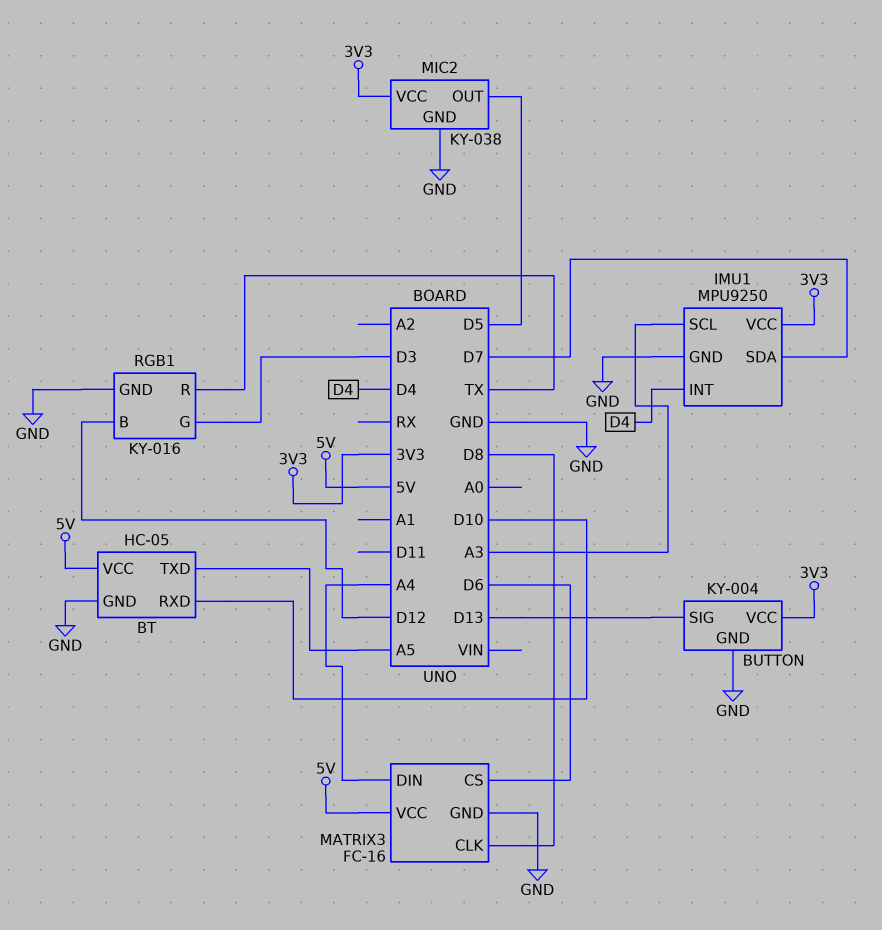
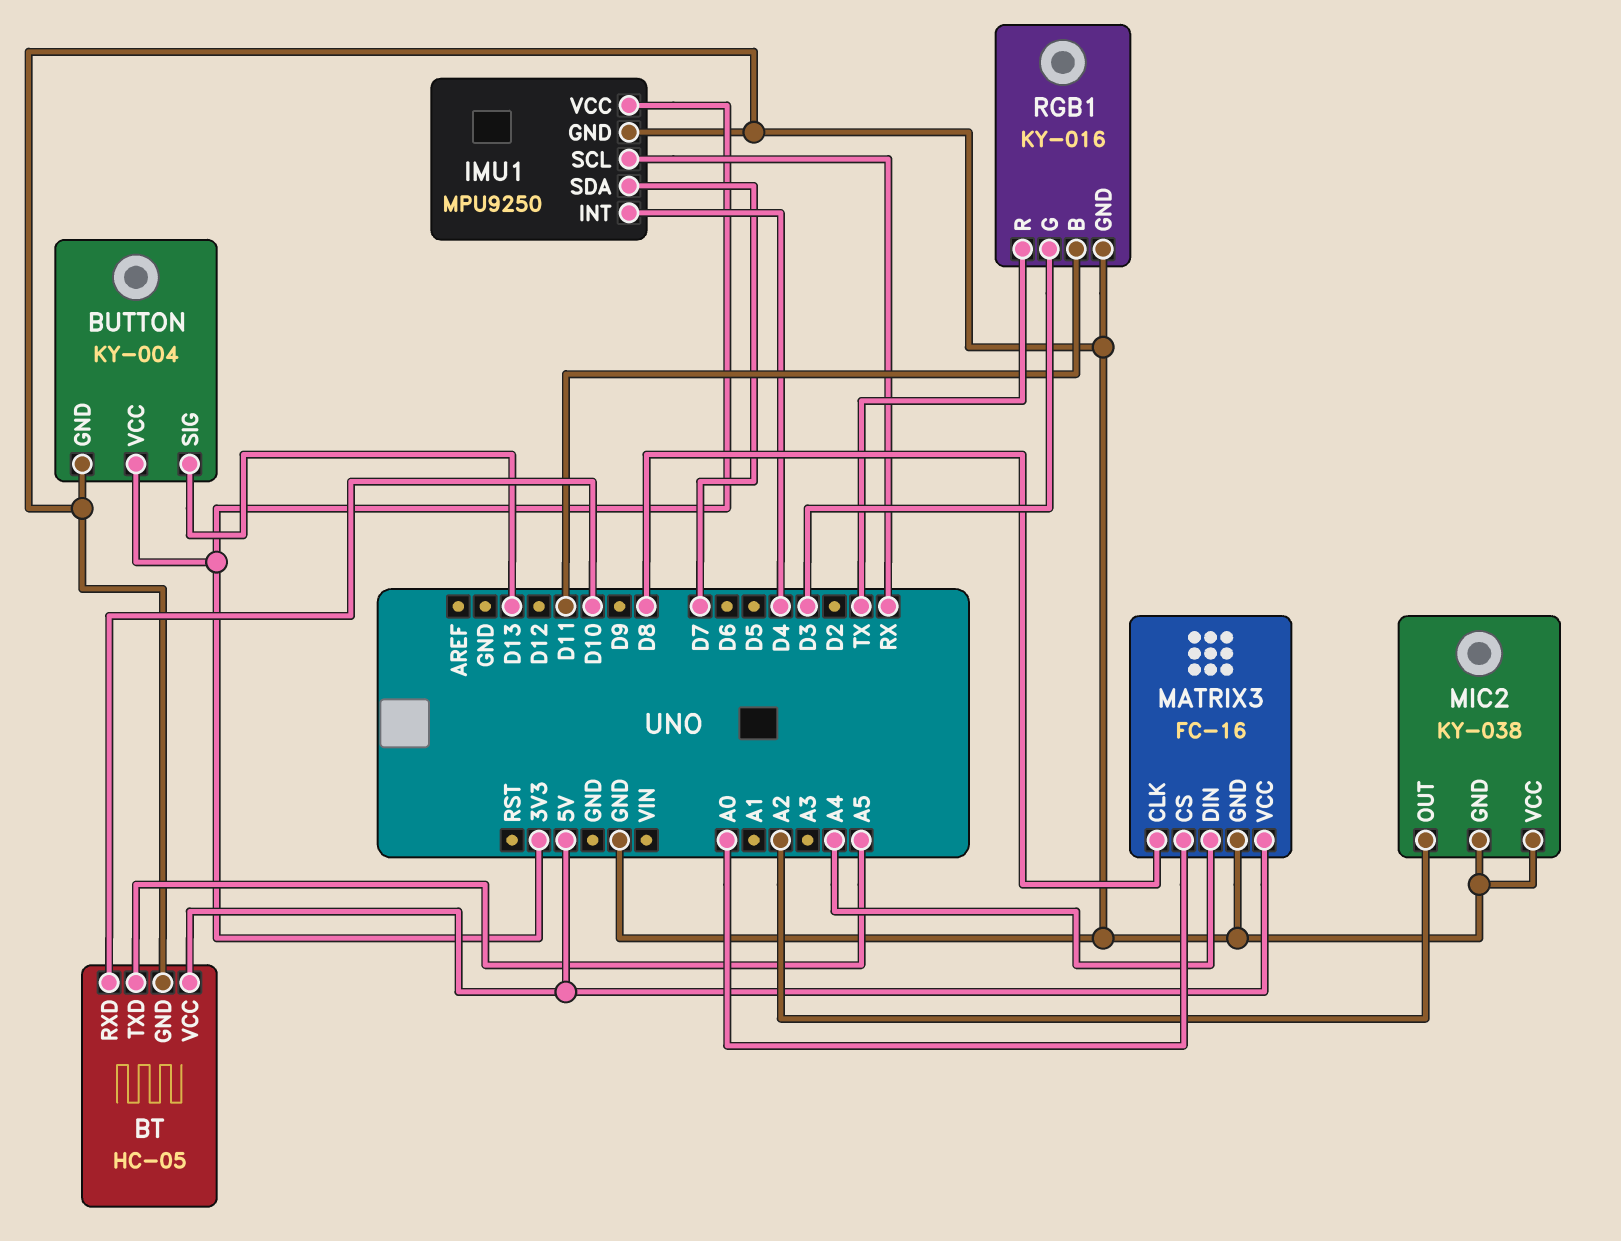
IMU1 pin SCL: A3 -> RX
MATRIX3 pin CS: D6 -> A0
MIC2 pin OUT: D5 -> A2
MIC2 pin VCC: 3V3 -> GND
RGB1 pin B: D12 -> D11

